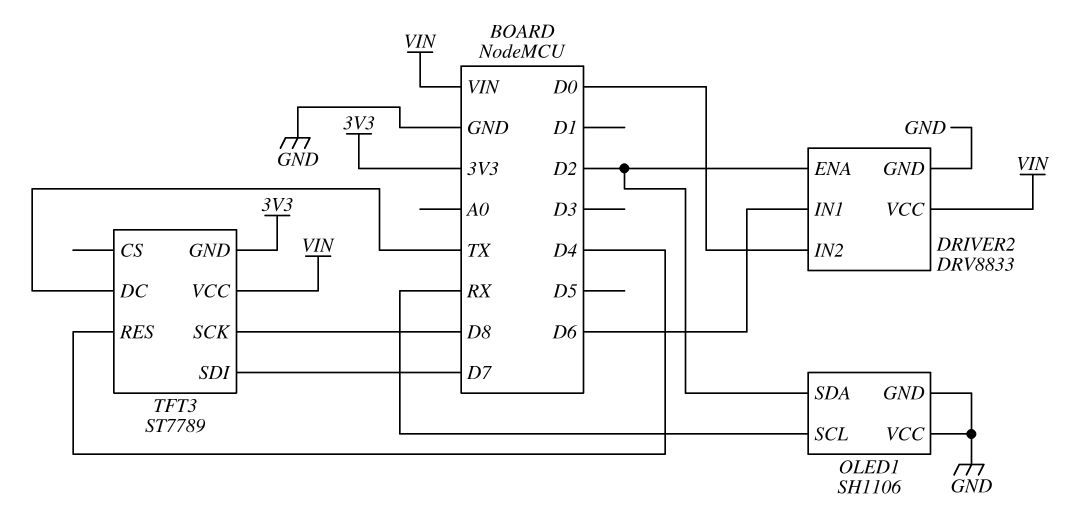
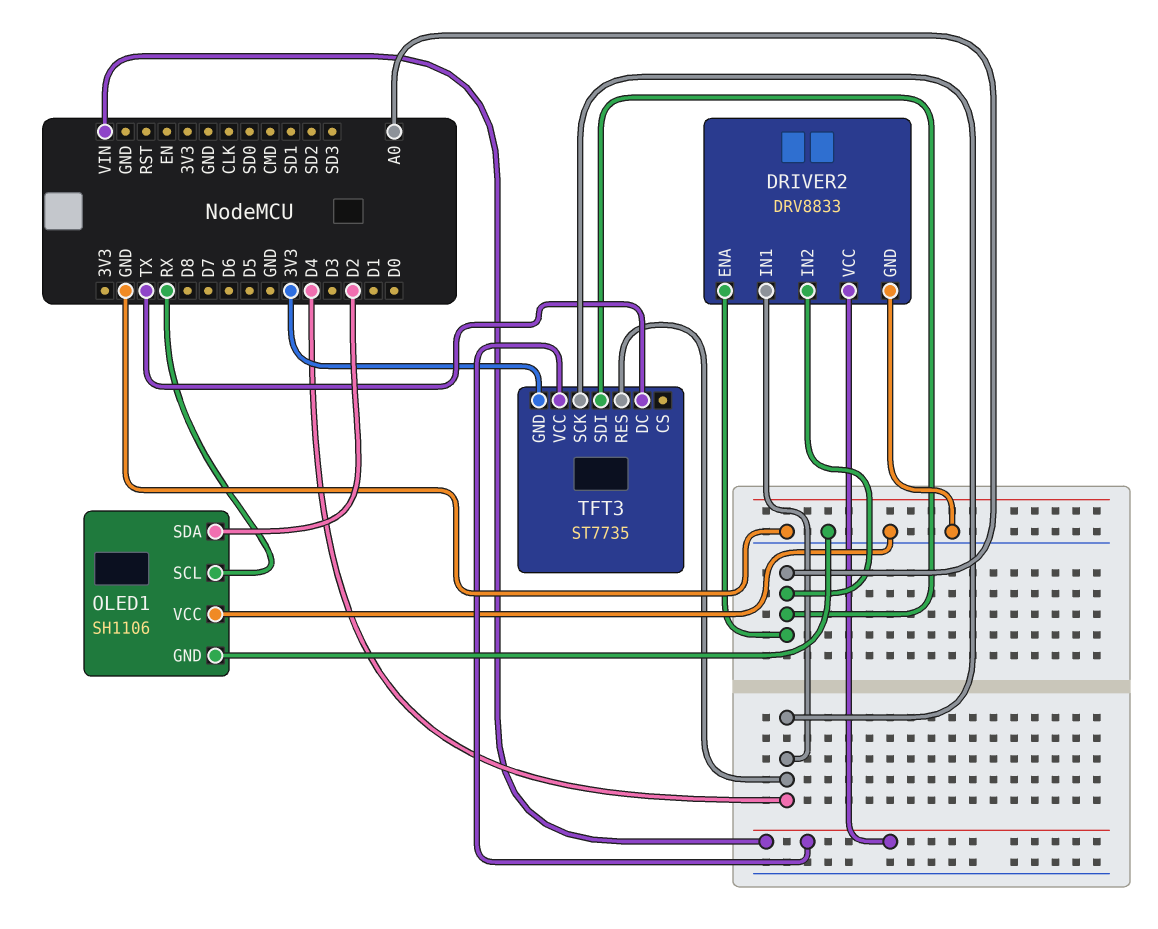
DRIVER2 pin ENA: D2 -> A0
DRIVER2 pin IN1: D6 -> D4
DRIVER2 pin IN2: D0 -> A0
TFT3: ST7789 -> ST7735
TFT3 pin SCK: D8 -> D4
TFT3 pin SDI: D7 -> A0

